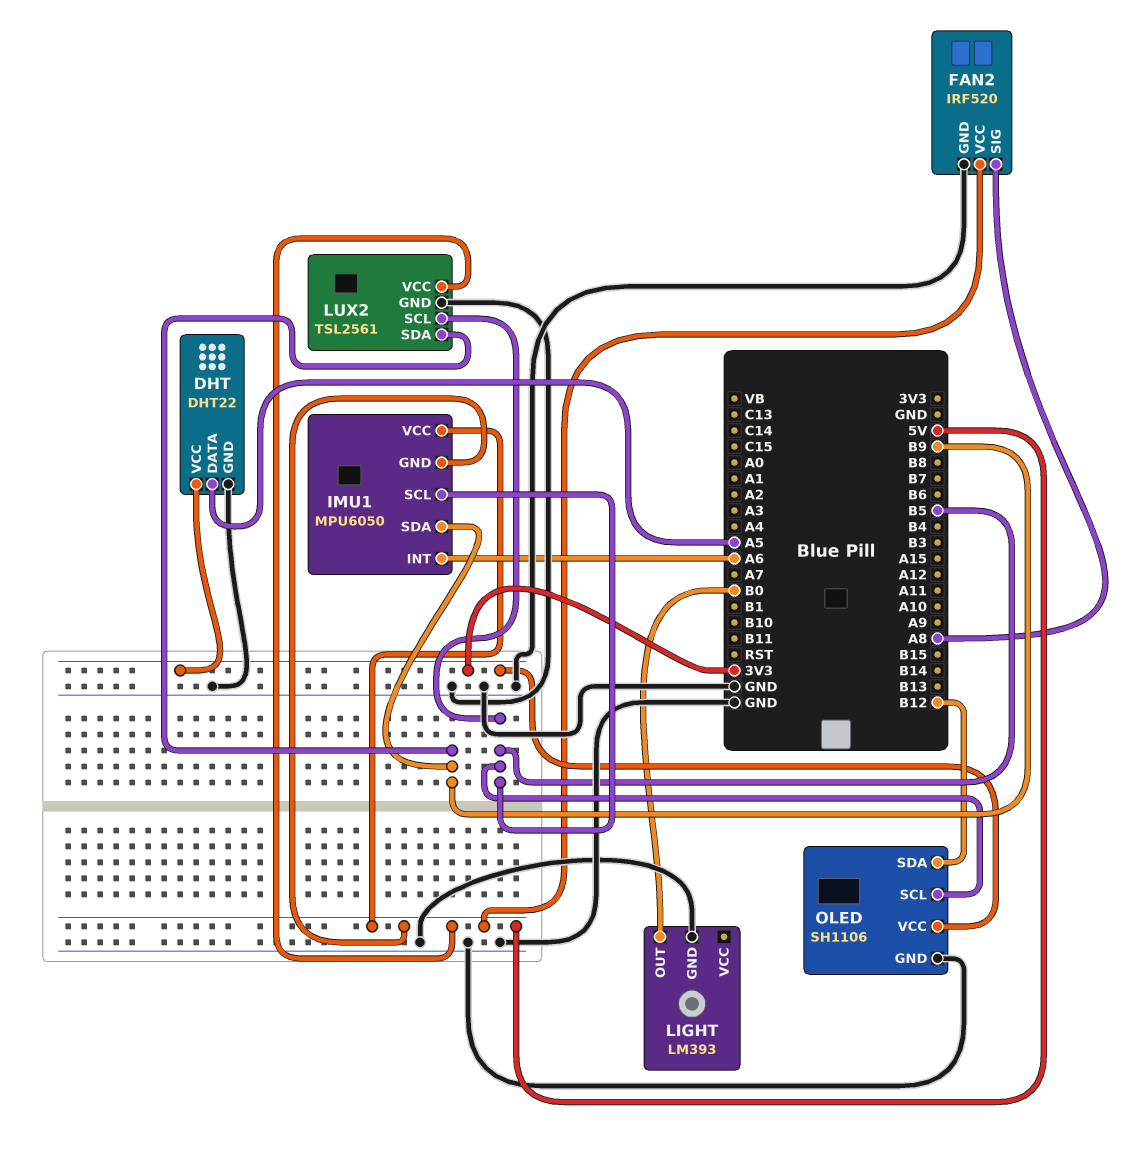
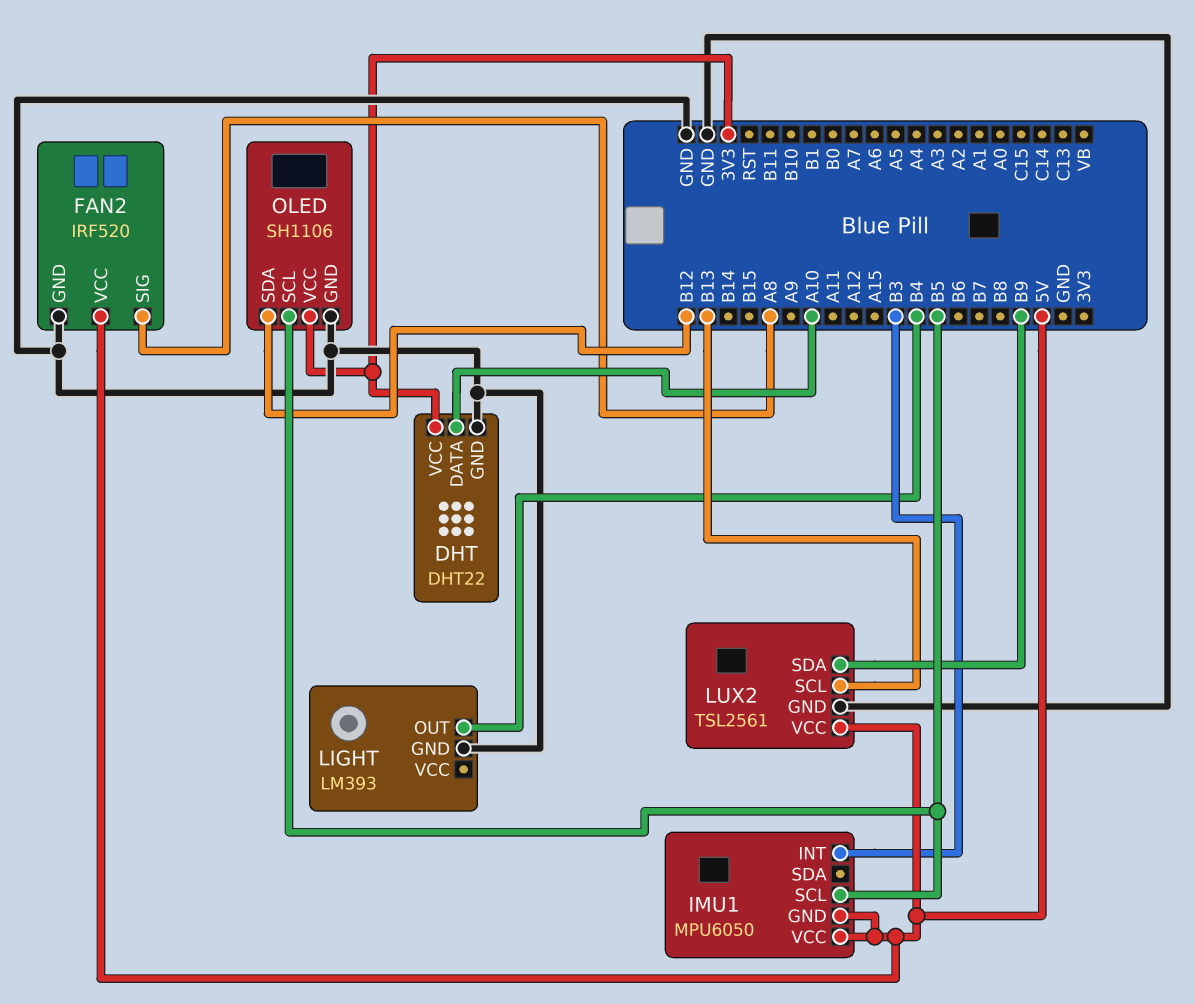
DHT pin DATA: A5 -> A10
IMU1 pin INT: A6 -> B3
IMU1 pin SDA: B9 -> none
LIGHT pin OUT: B0 -> B4
LUX2 pin SCL: B5 -> B13

